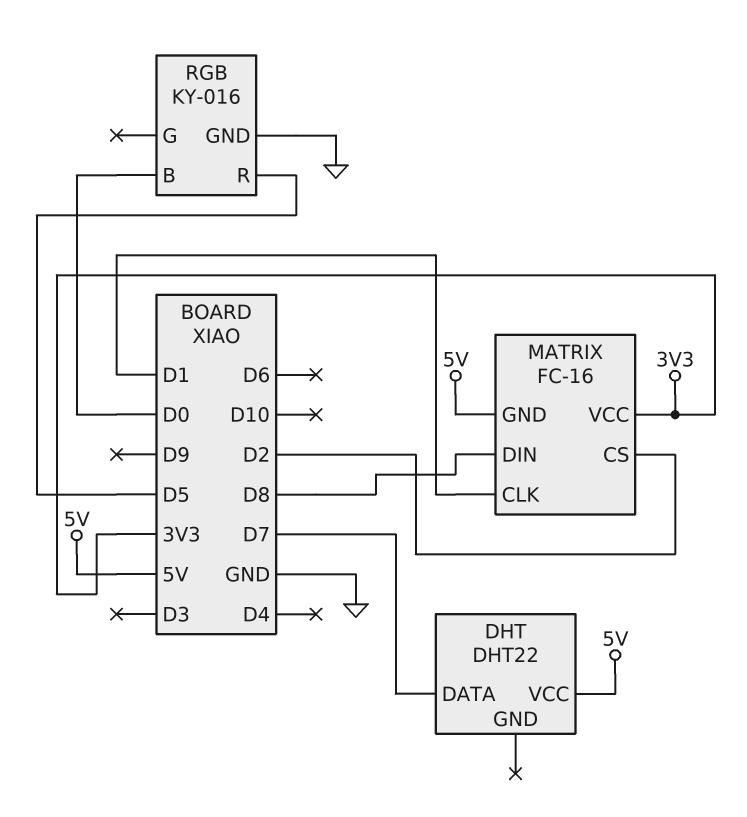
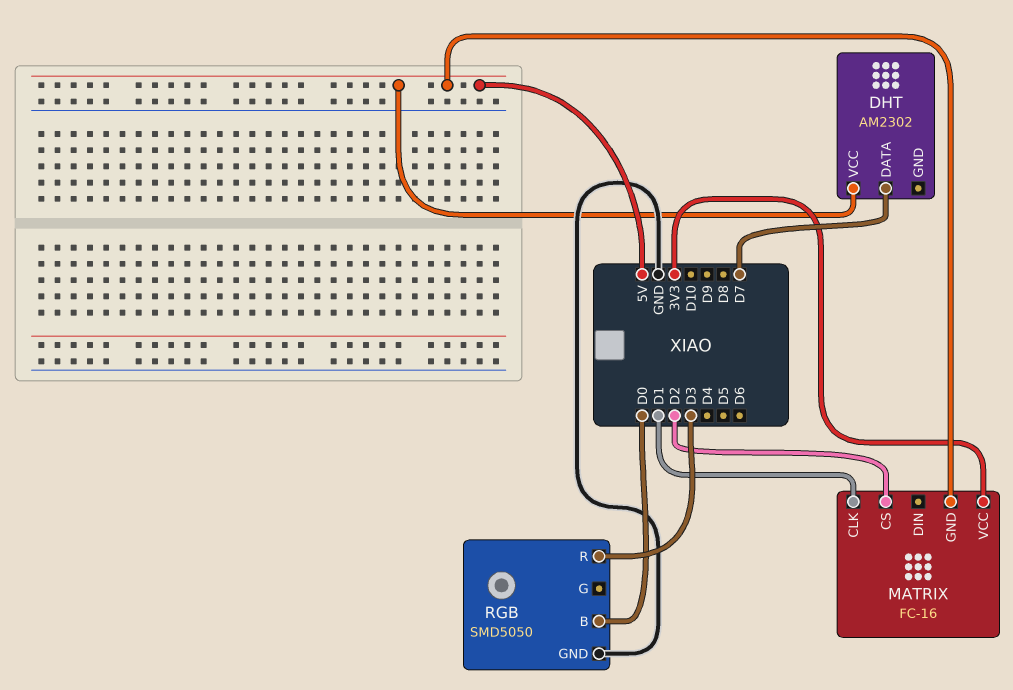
DHT: DHT22 -> AM2302
MATRIX pin DIN: D8 -> none
RGB: KY-016 -> SMD5050
RGB pin R: D5 -> D3

